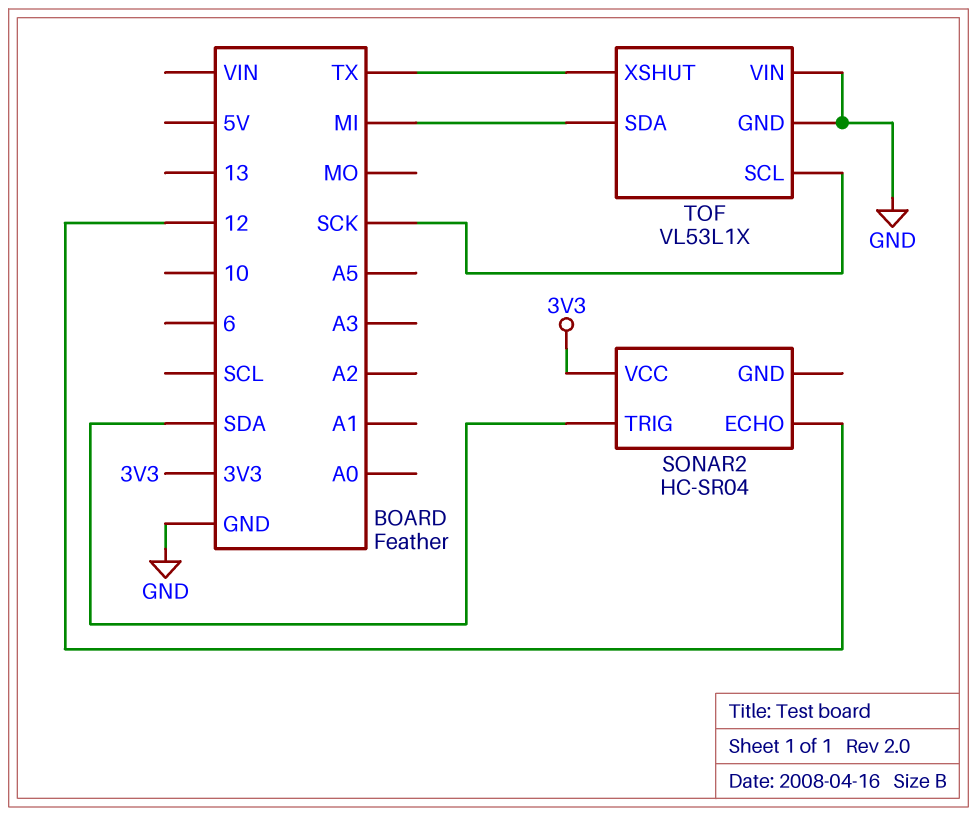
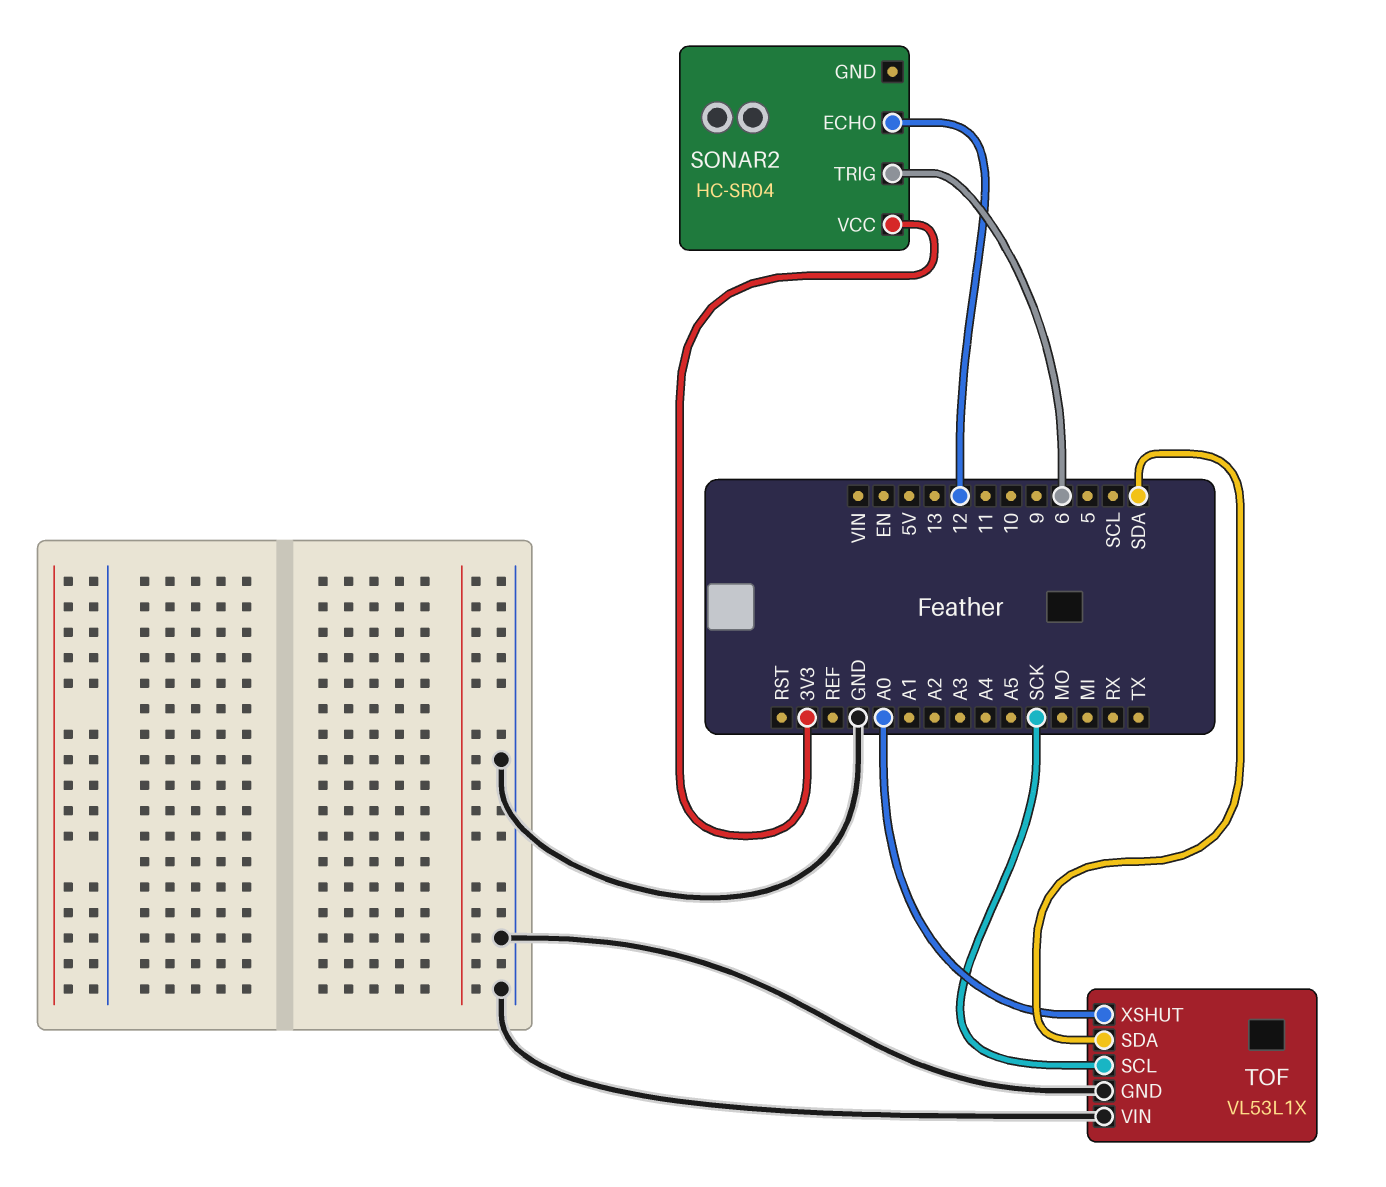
SONAR2 pin TRIG: SDA -> 6
TOF pin SDA: MI -> SDA
TOF pin XSHUT: TX -> A0

